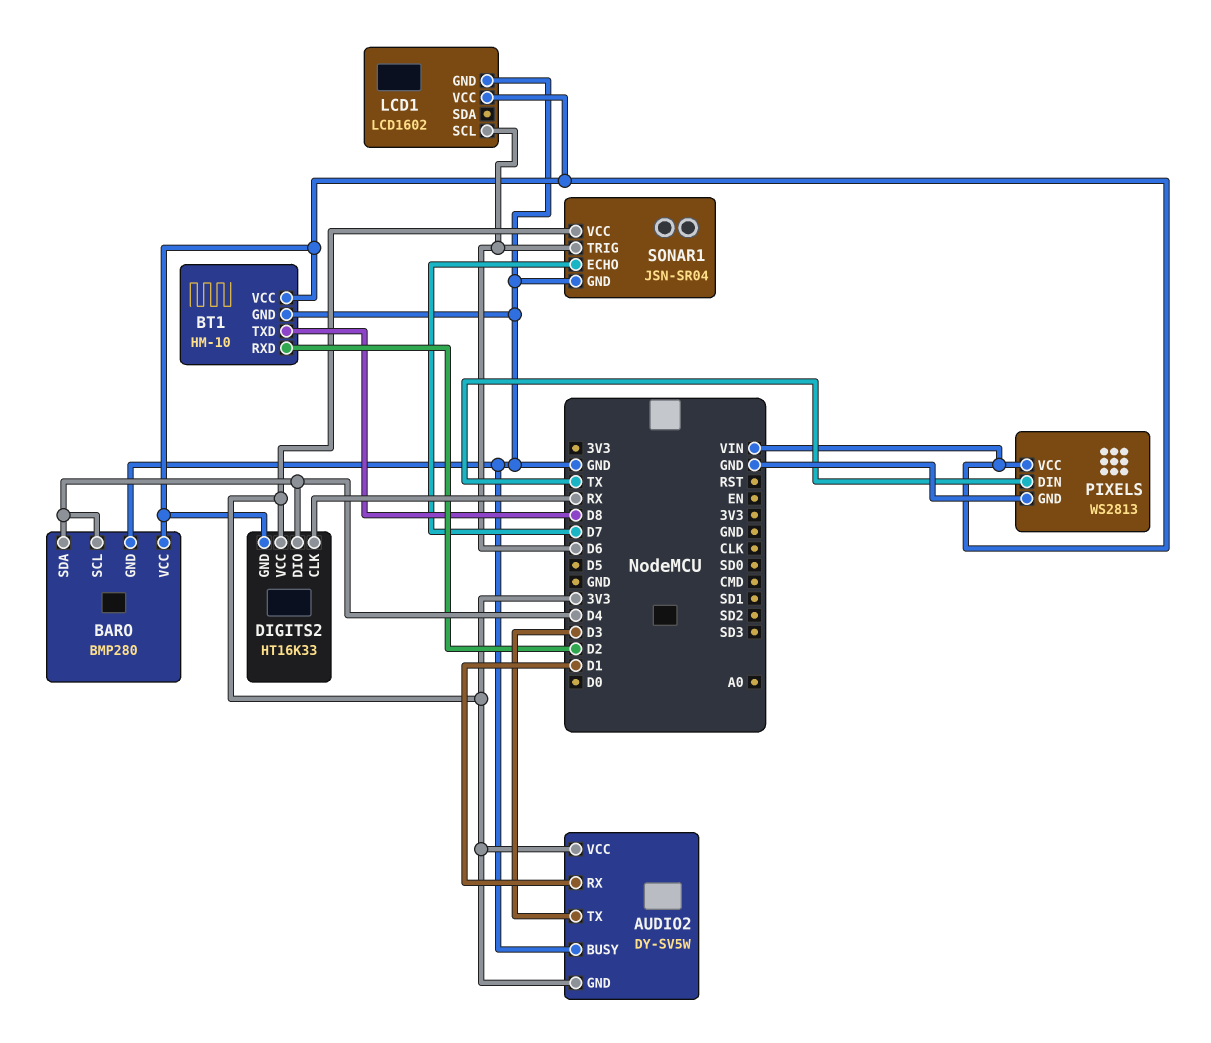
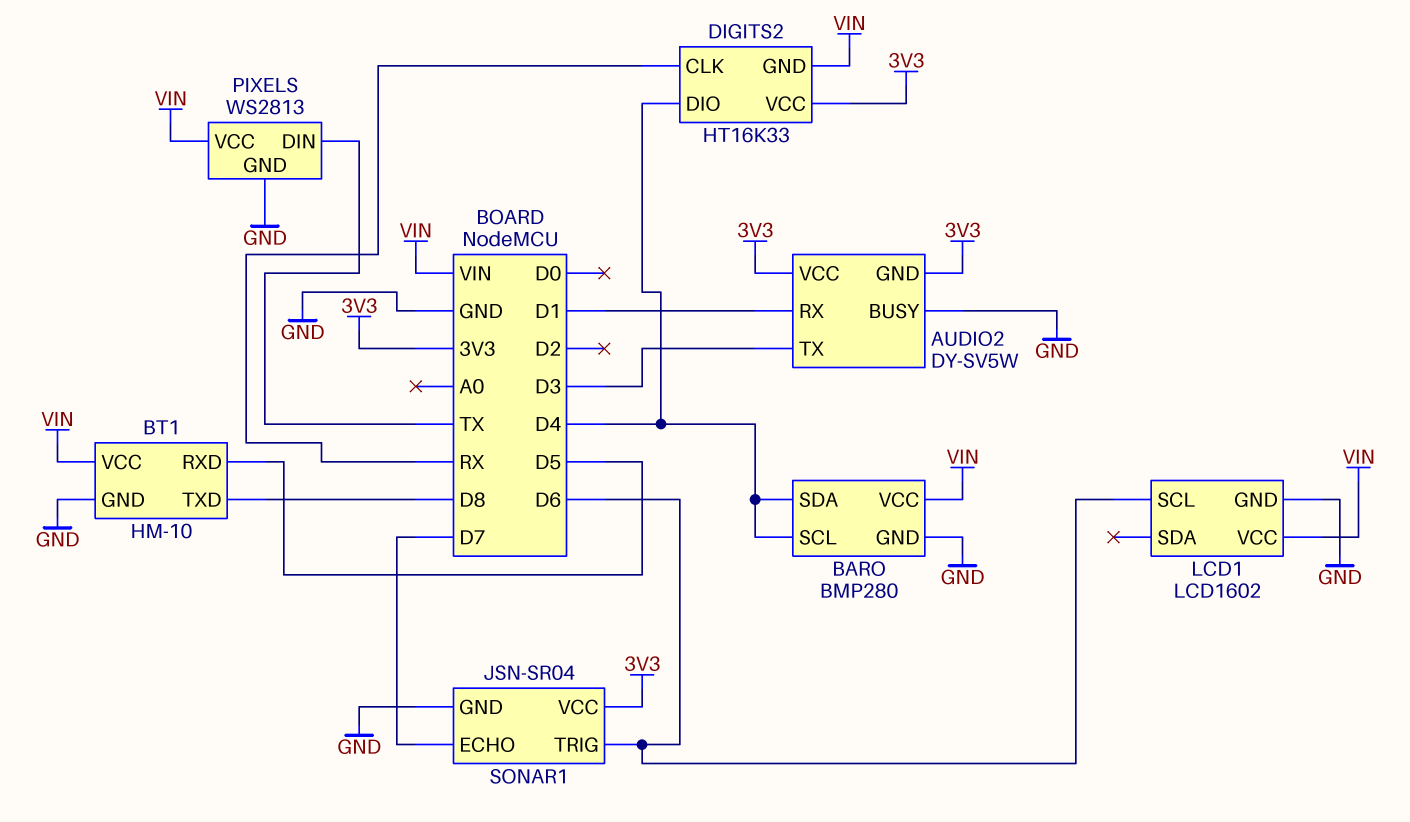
BT1 pin RXD: D2 -> D5

